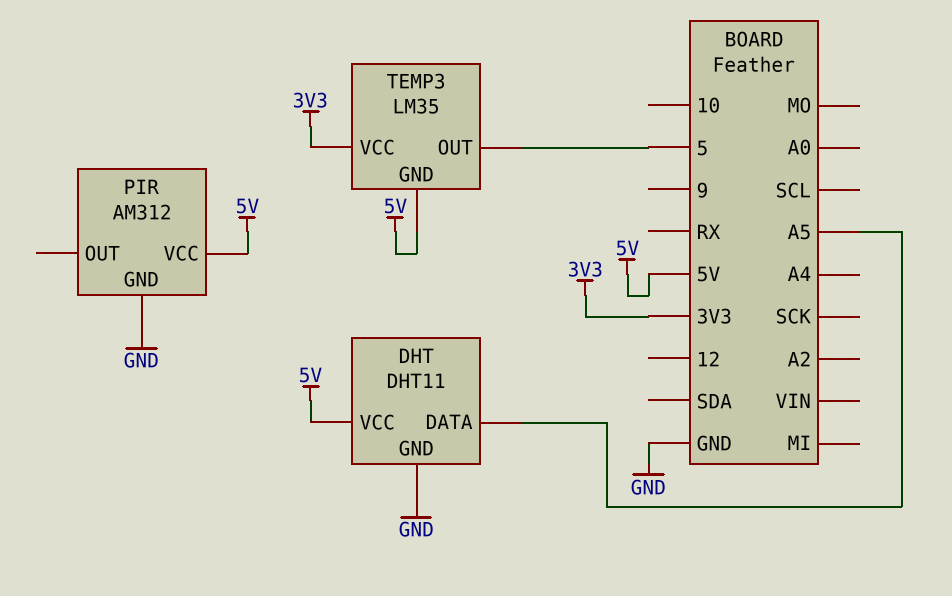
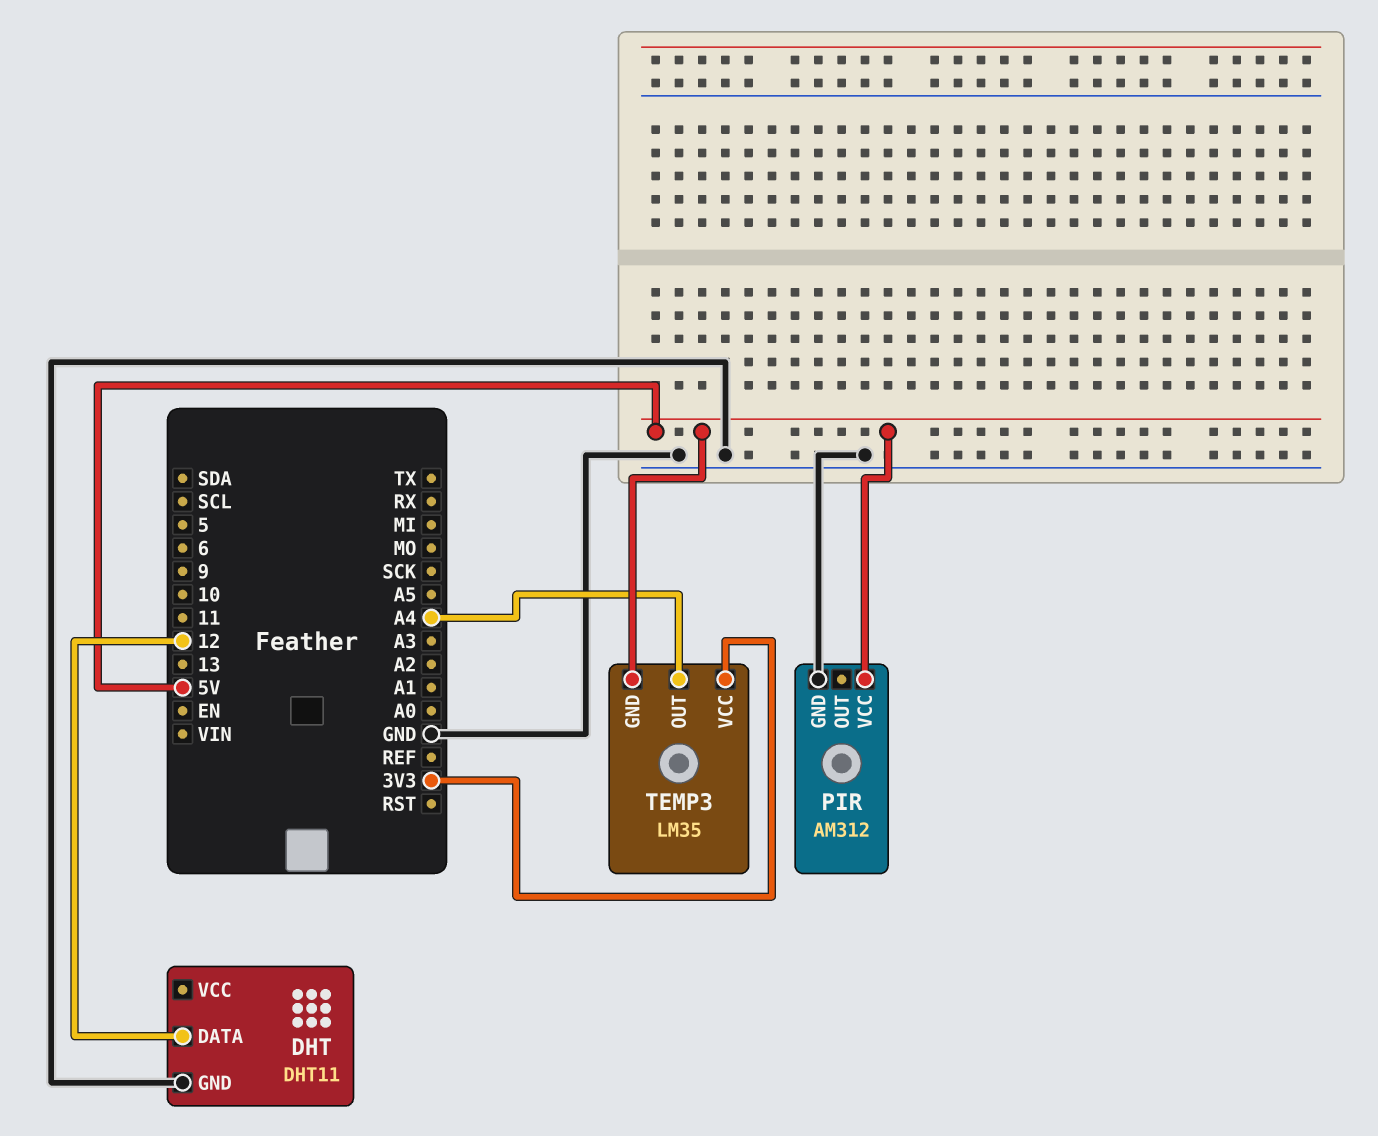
DHT pin DATA: A5 -> 12
DHT pin VCC: 5V -> none
TEMP3 pin OUT: 5 -> A4

